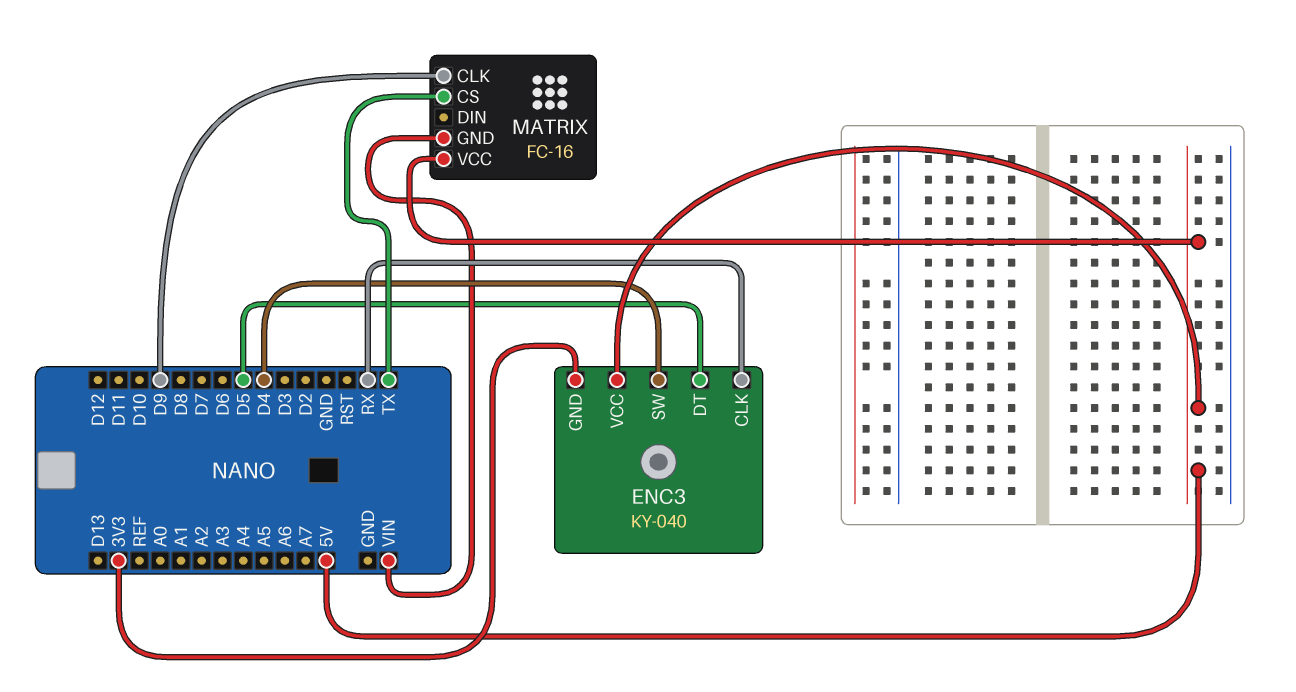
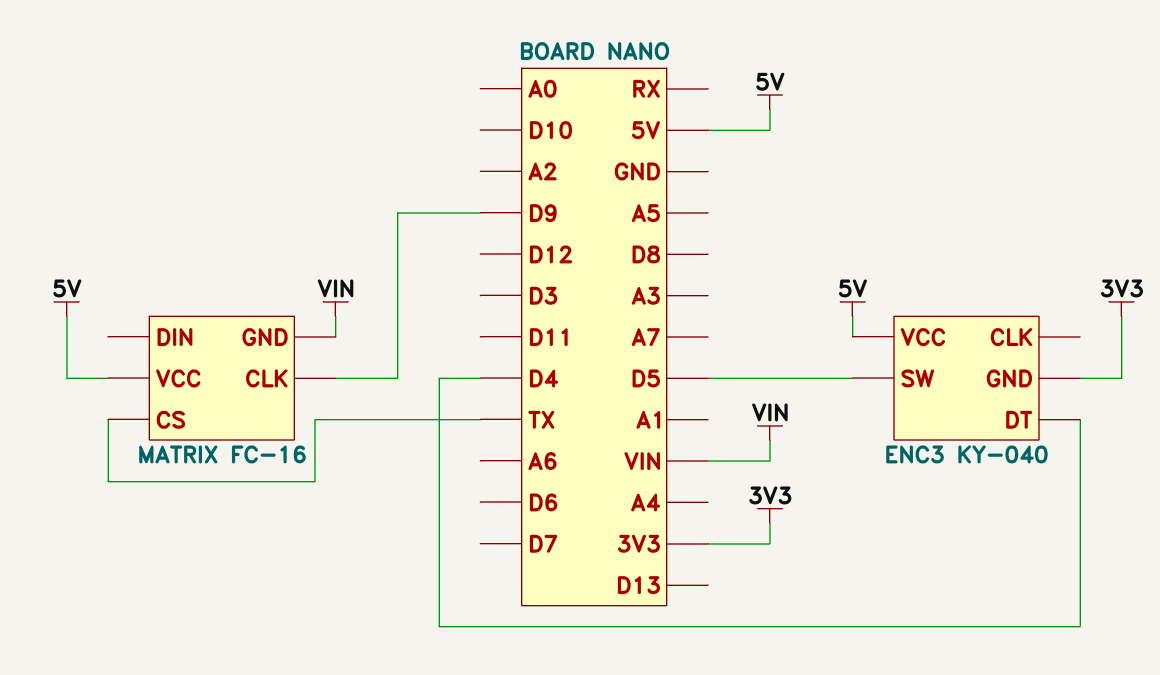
ENC3 pin CLK: RX -> none
ENC3 pin DT: D5 -> D4
ENC3 pin SW: D4 -> D5

